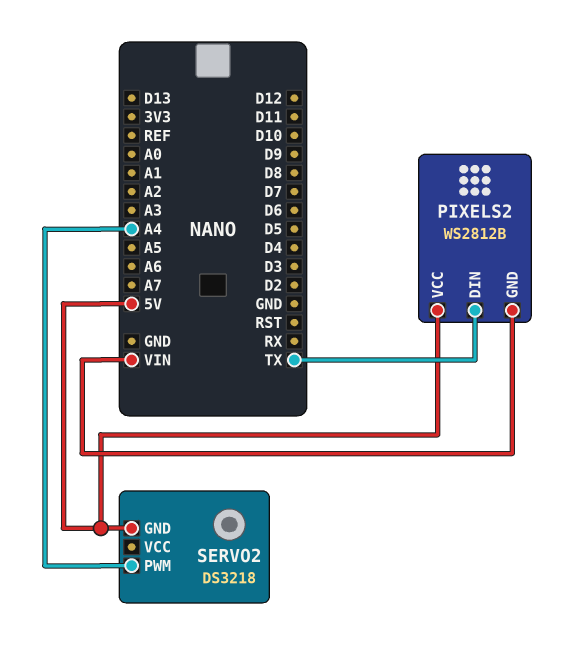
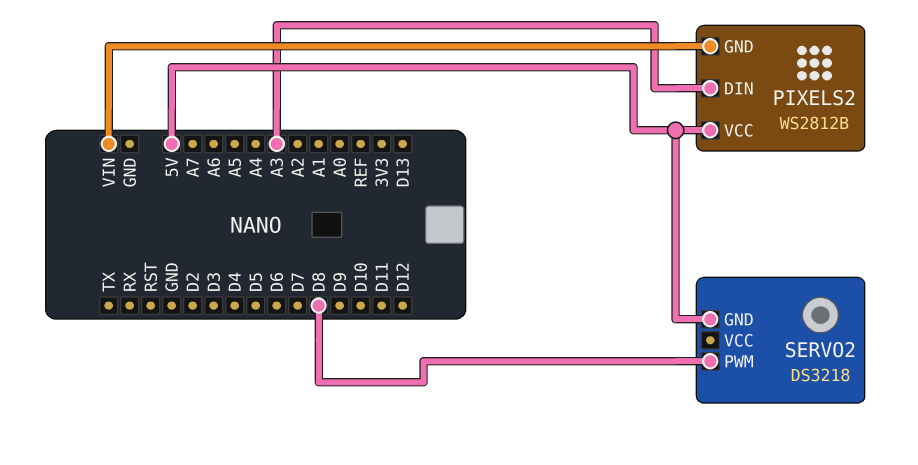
PIXELS2 pin DIN: TX -> A3
SERVO2 pin PWM: A4 -> D8

